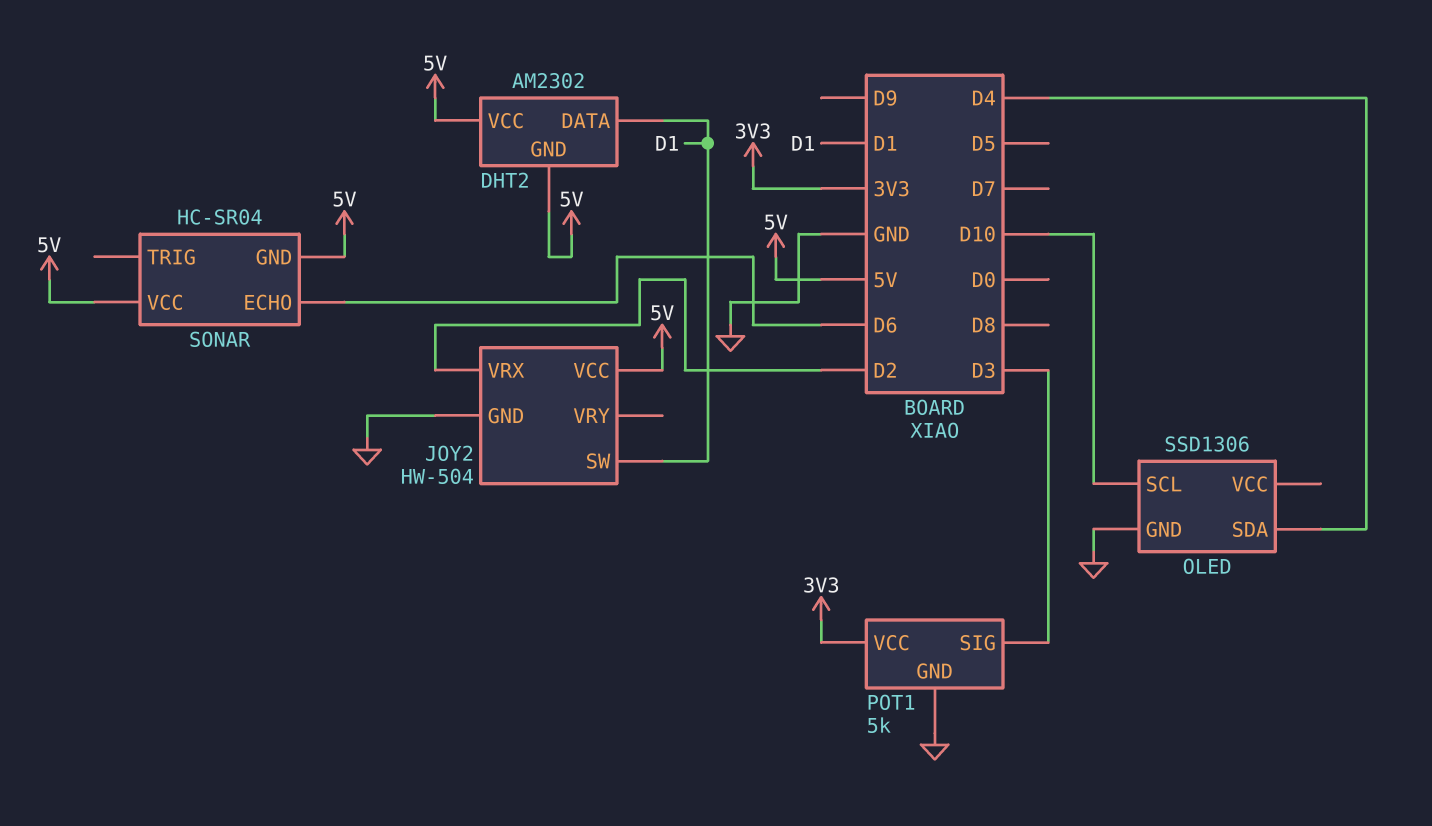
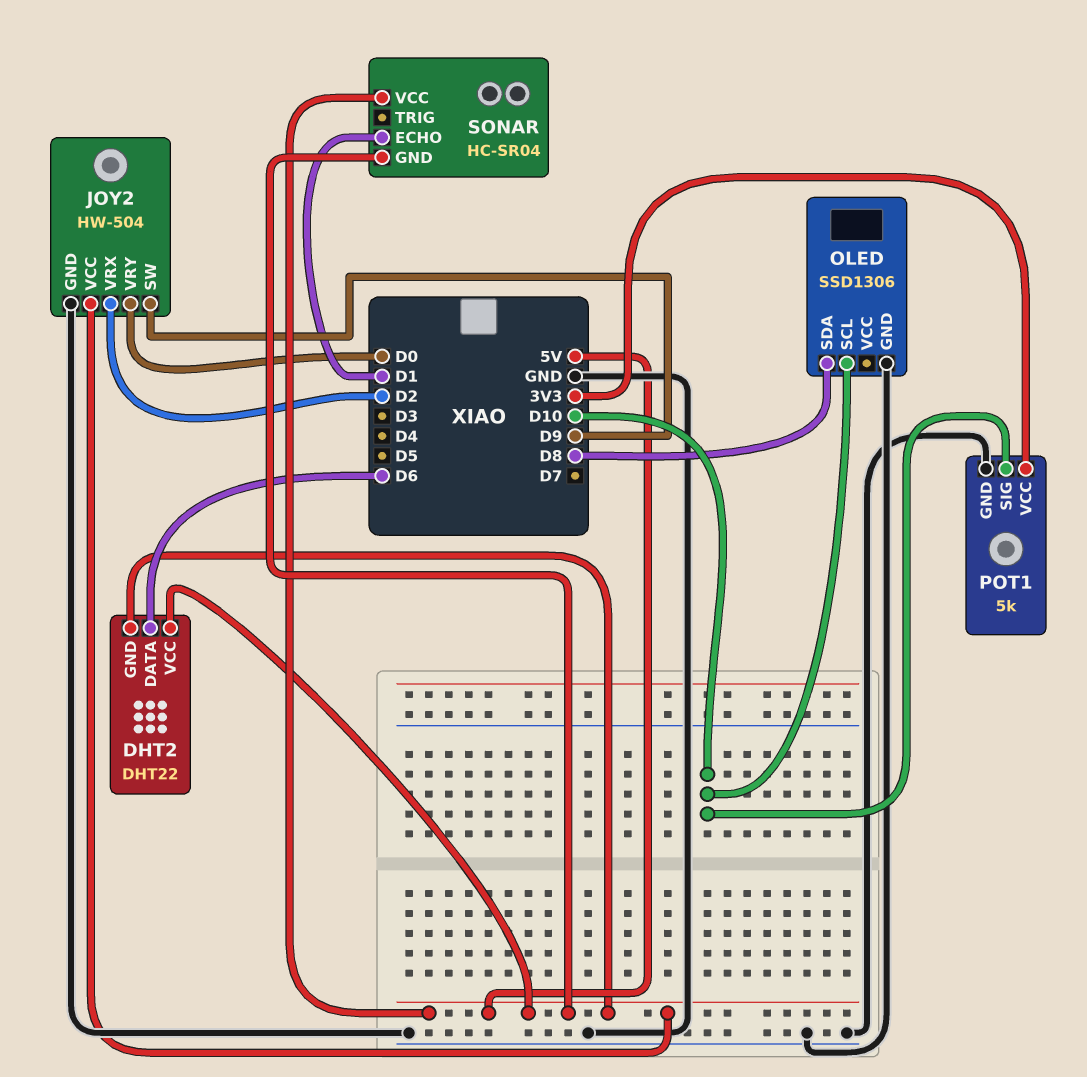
DHT2: AM2302 -> DHT22
DHT2 pin DATA: D1 -> D6
JOY2 pin SW: D1 -> D9
JOY2 pin VRY: none -> D0
OLED pin SDA: D4 -> D8
POT1 pin SIG: D3 -> D10
SONAR pin ECHO: D6 -> D1

